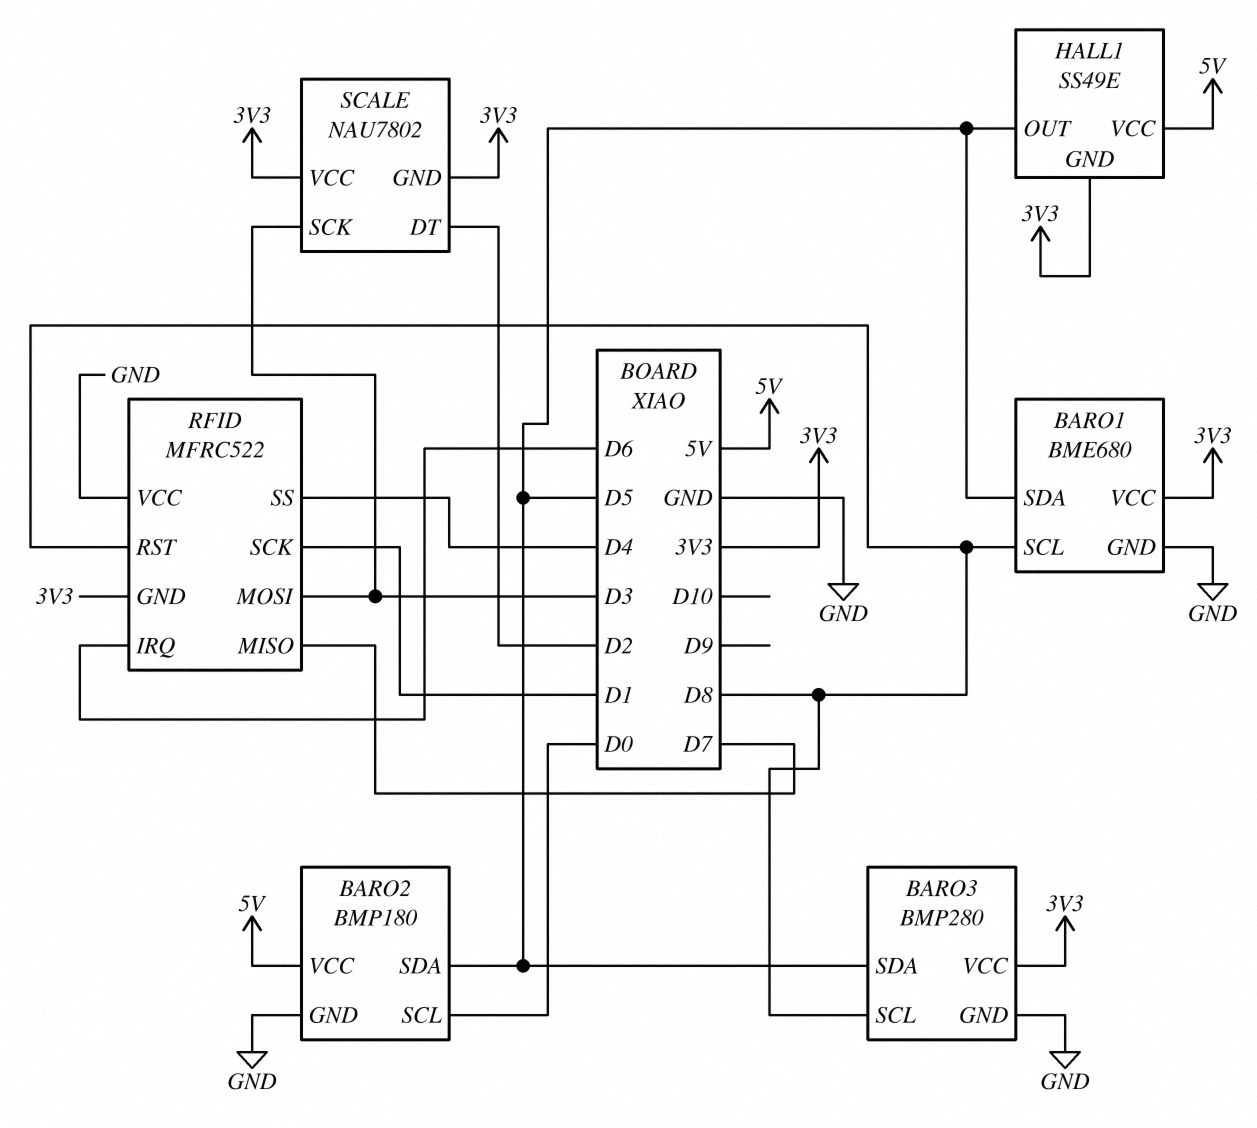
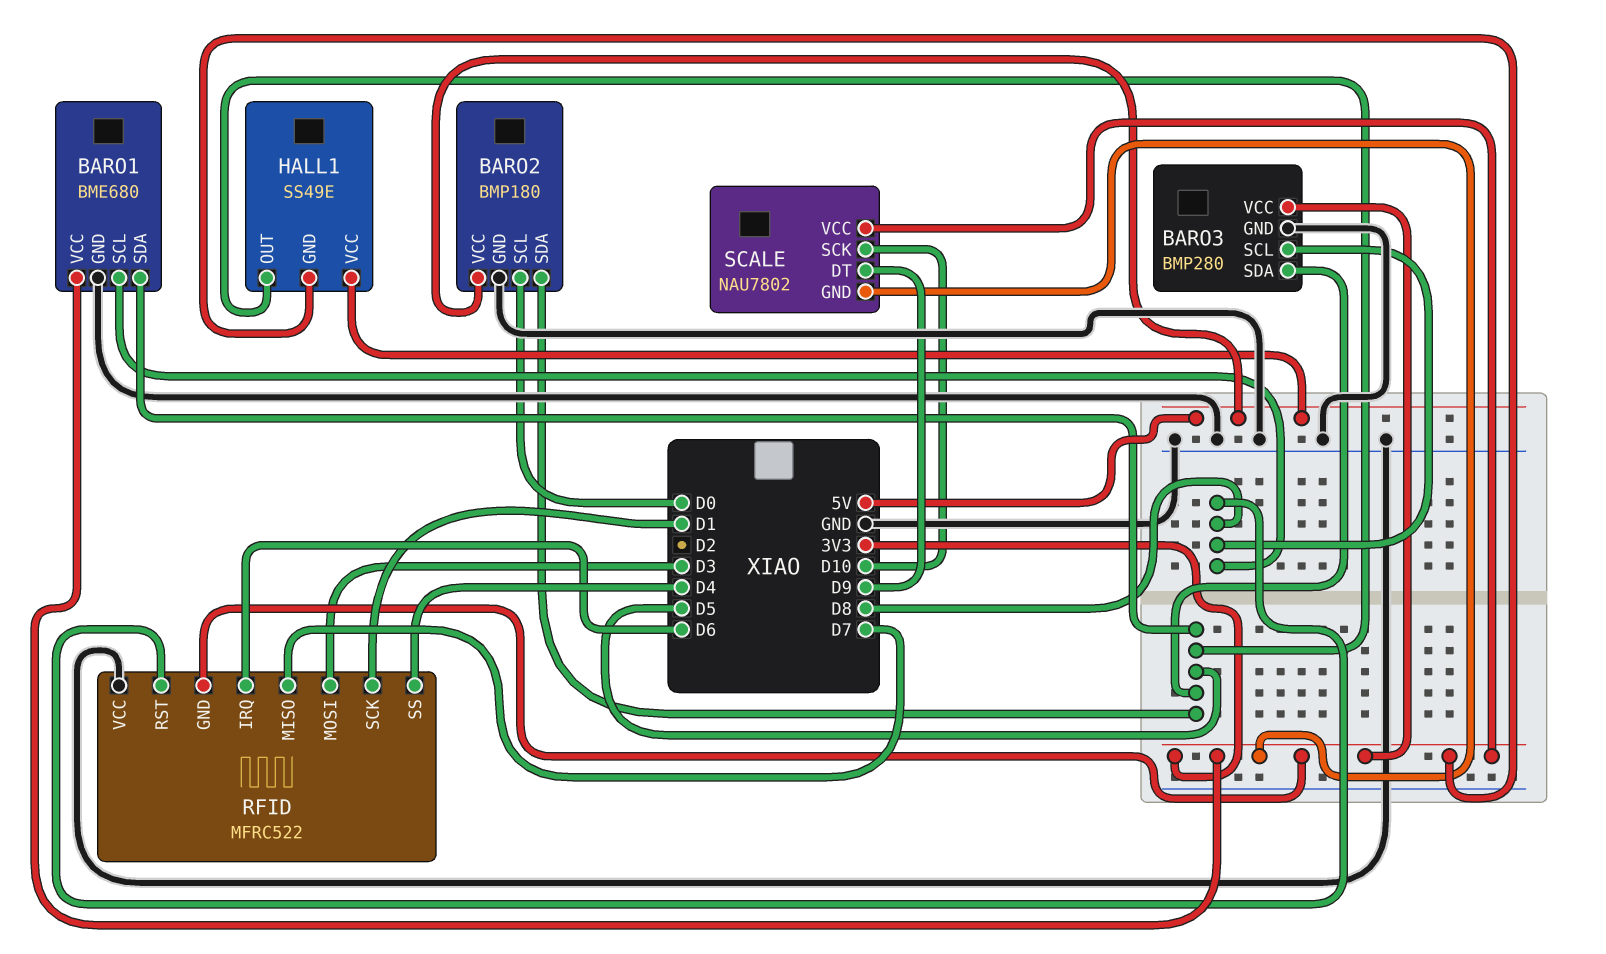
SCALE pin DT: D2 -> D9
SCALE pin SCK: D3 -> D10

